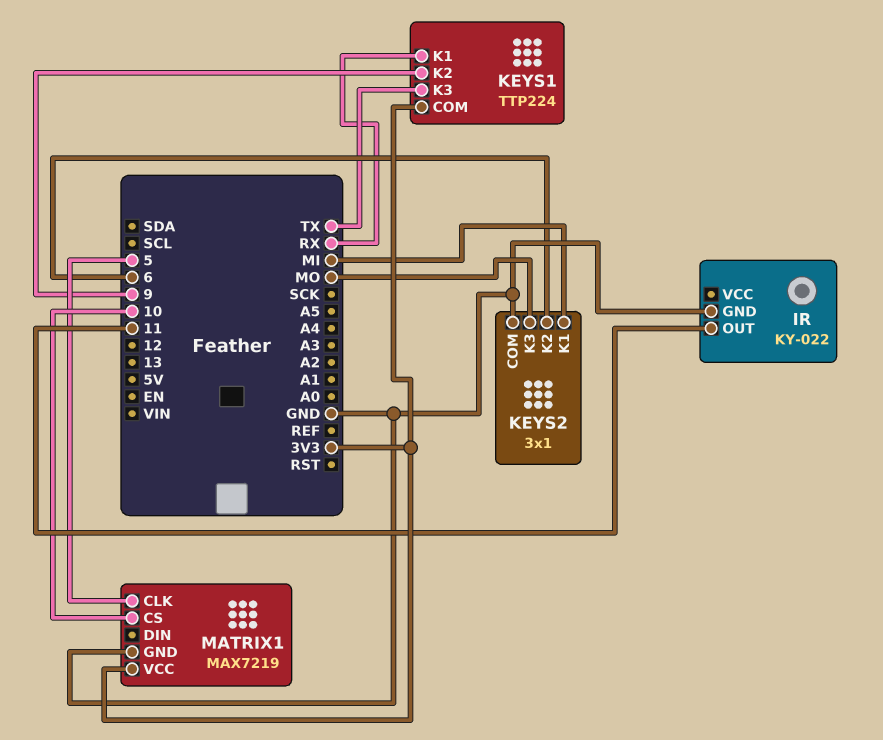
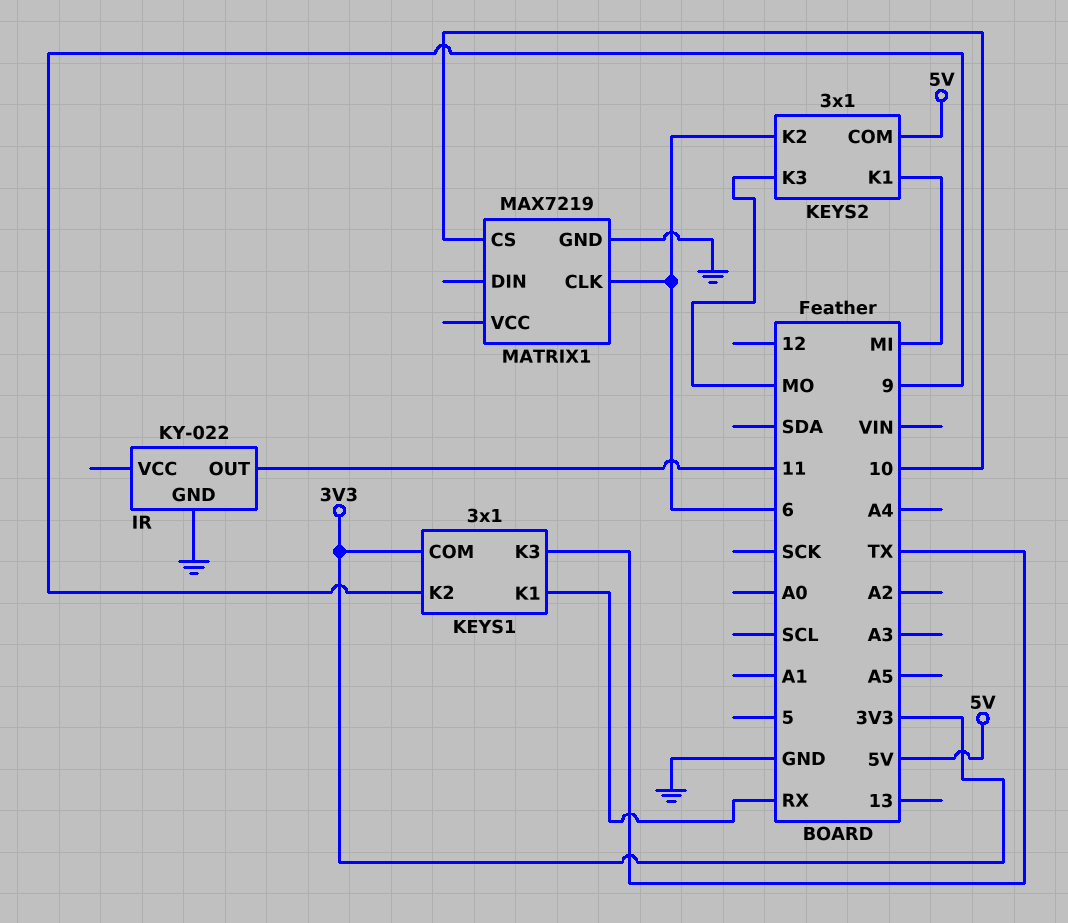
KEYS1: TTP224 -> 3x1
KEYS2 pin COM: GND -> 5V
MATRIX1 pin CLK: 5 -> 6
MATRIX1 pin VCC: 3V3 -> none

